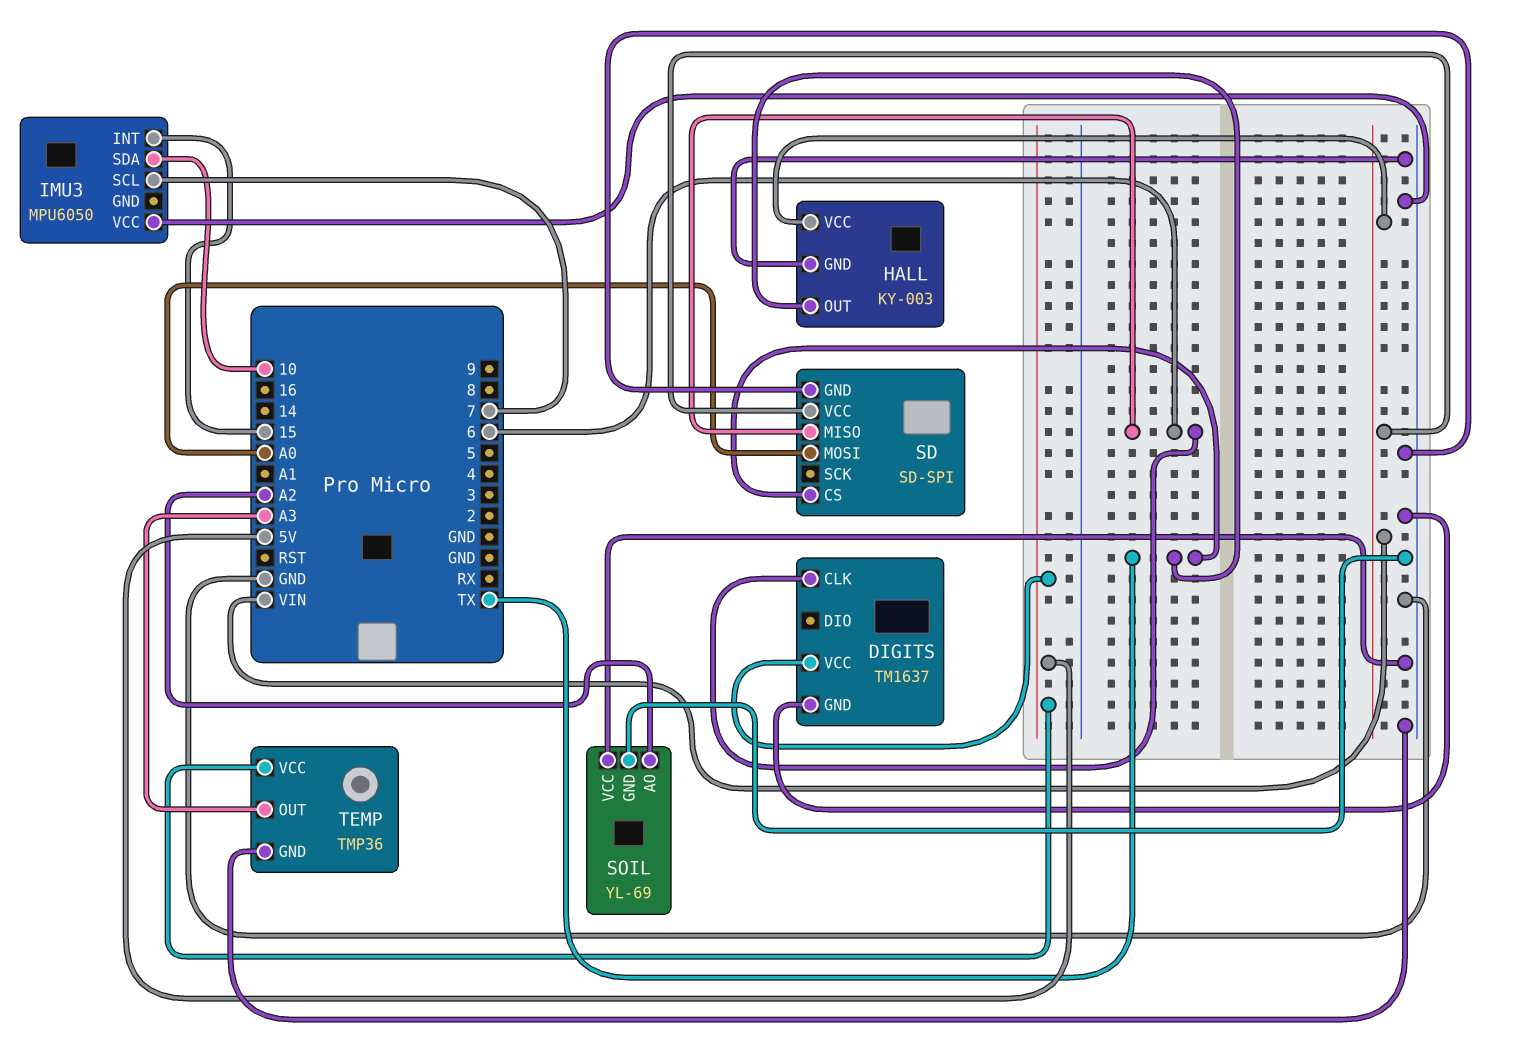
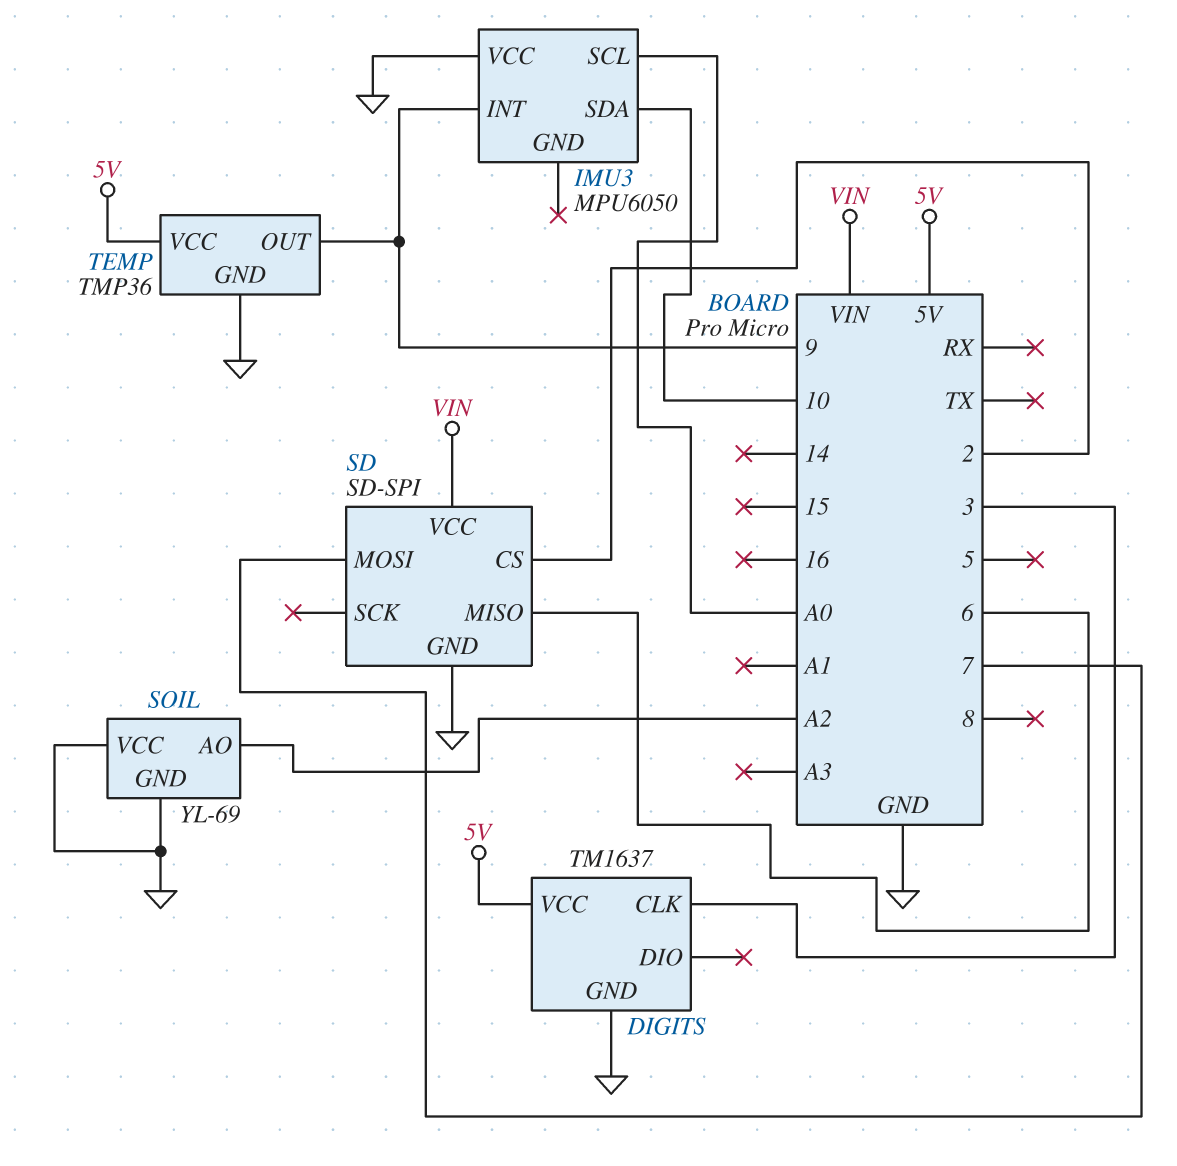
DIGITS pin CLK: 6 -> 3
HALL: KY-003 -> none
HALL pin GND: GND -> none
HALL pin OUT: TX -> none
HALL pin VCC: VIN -> none
IMU3 pin INT: 15 -> 9
IMU3 pin SCL: 7 -> A0
SD pin CS: TX -> 2
SD pin MOSI: A0 -> 7
TEMP pin OUT: A3 -> 9

